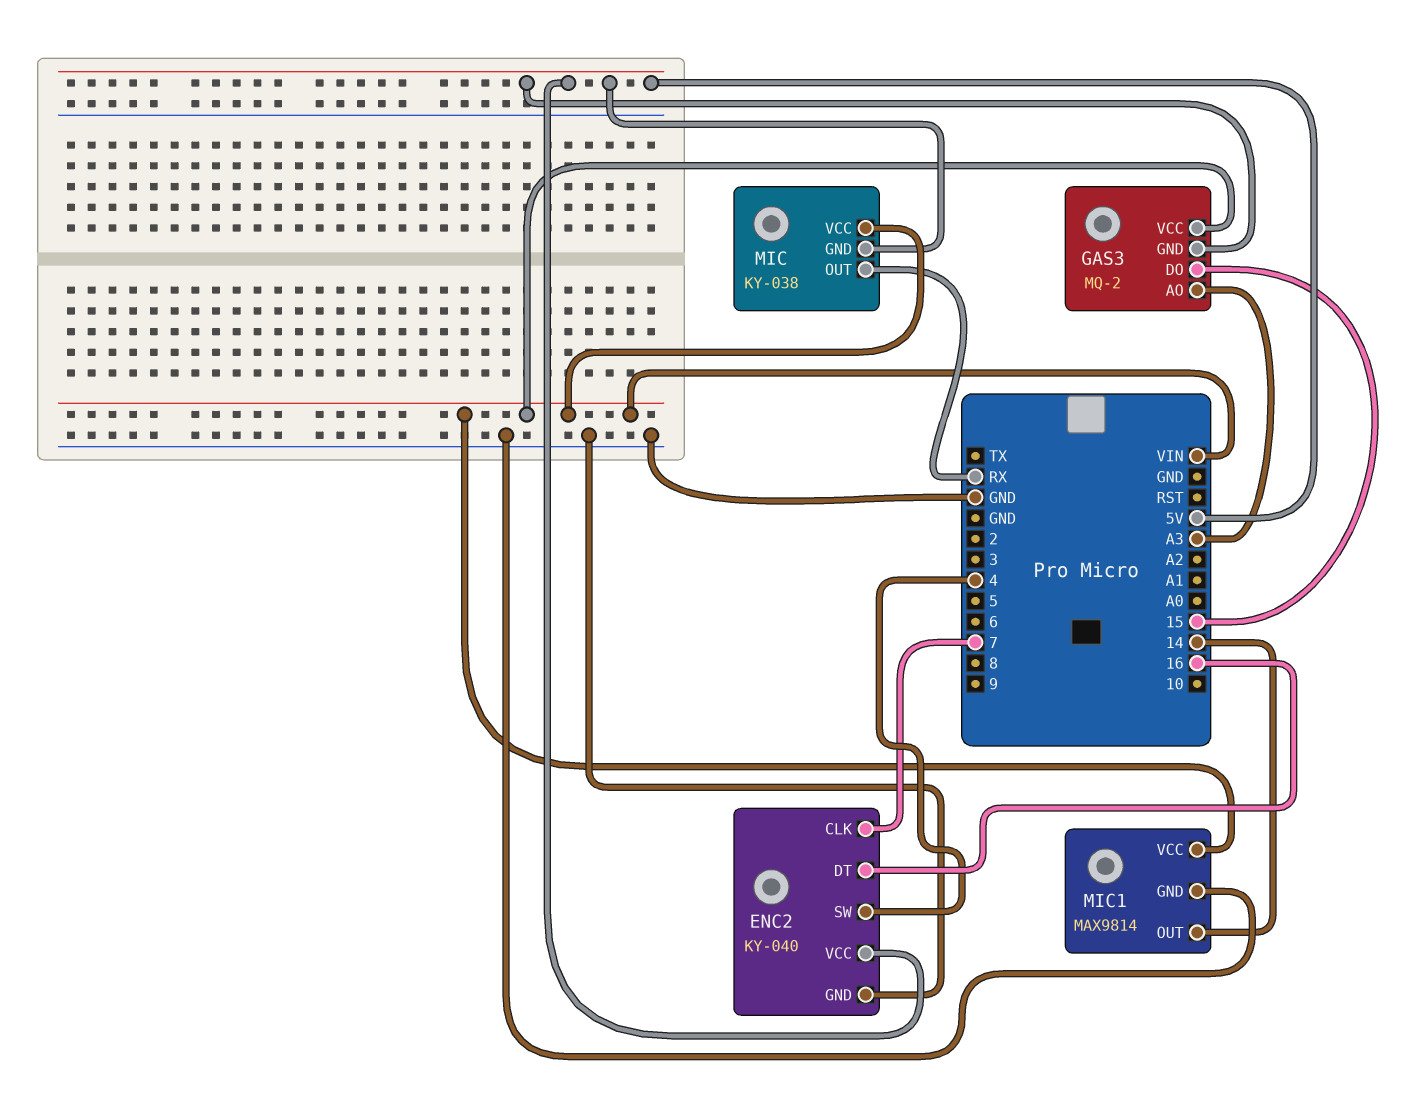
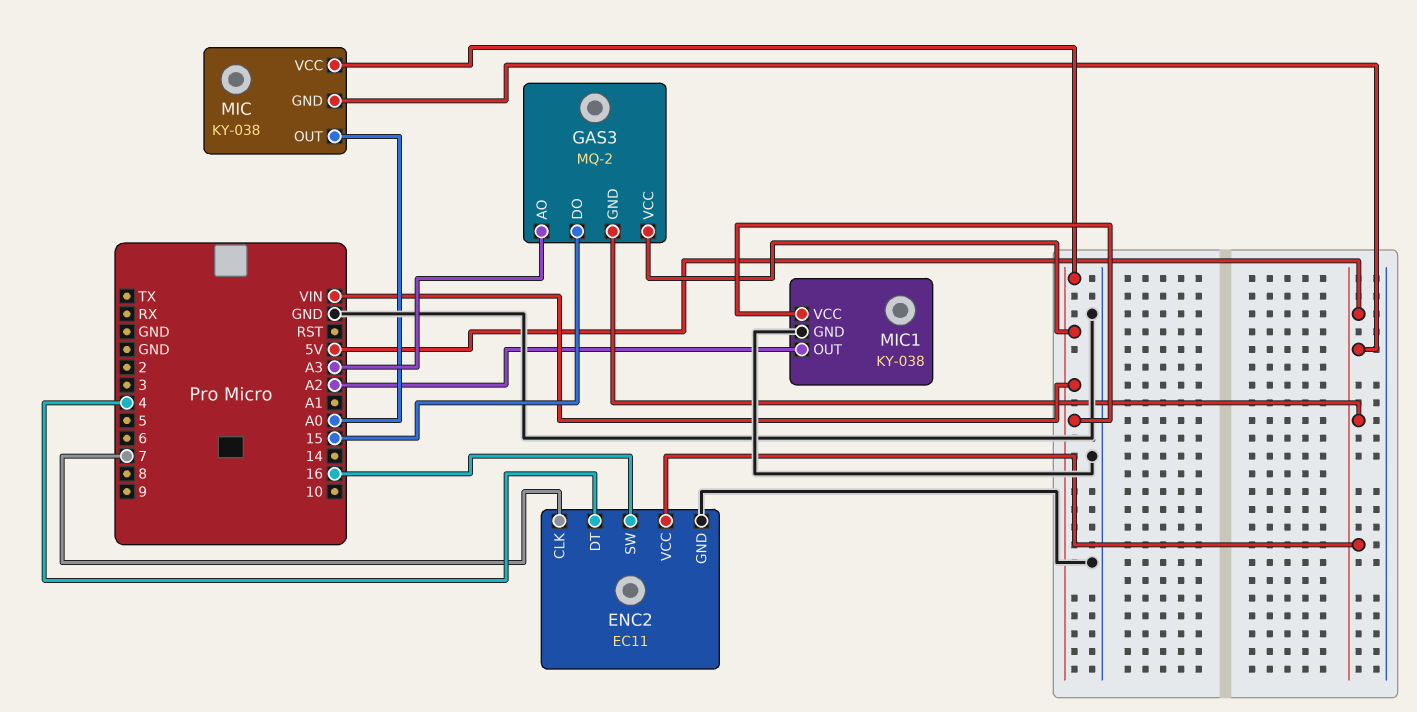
ENC2: KY-040 -> EC11
ENC2 pin DT: 16 -> 4
ENC2 pin SW: 4 -> 16
MIC pin OUT: RX -> A0
MIC1: MAX9814 -> KY-038
MIC1 pin OUT: 14 -> A2

